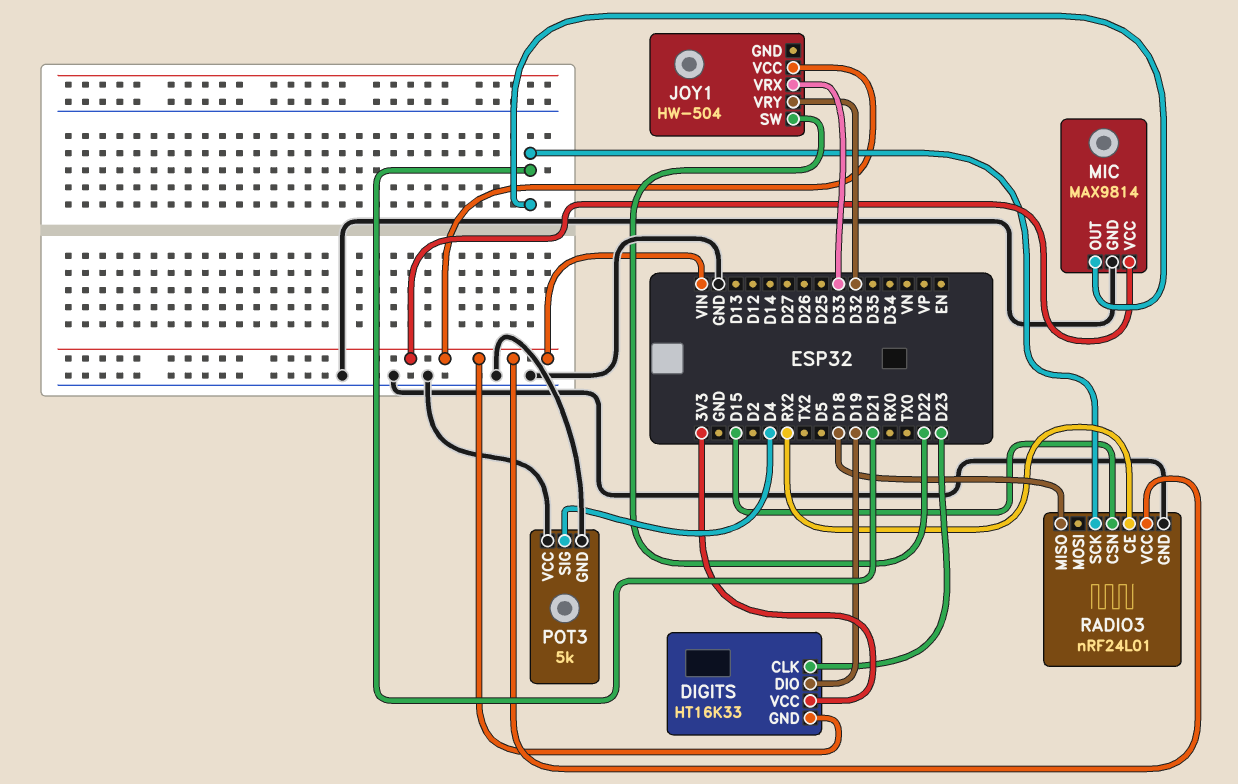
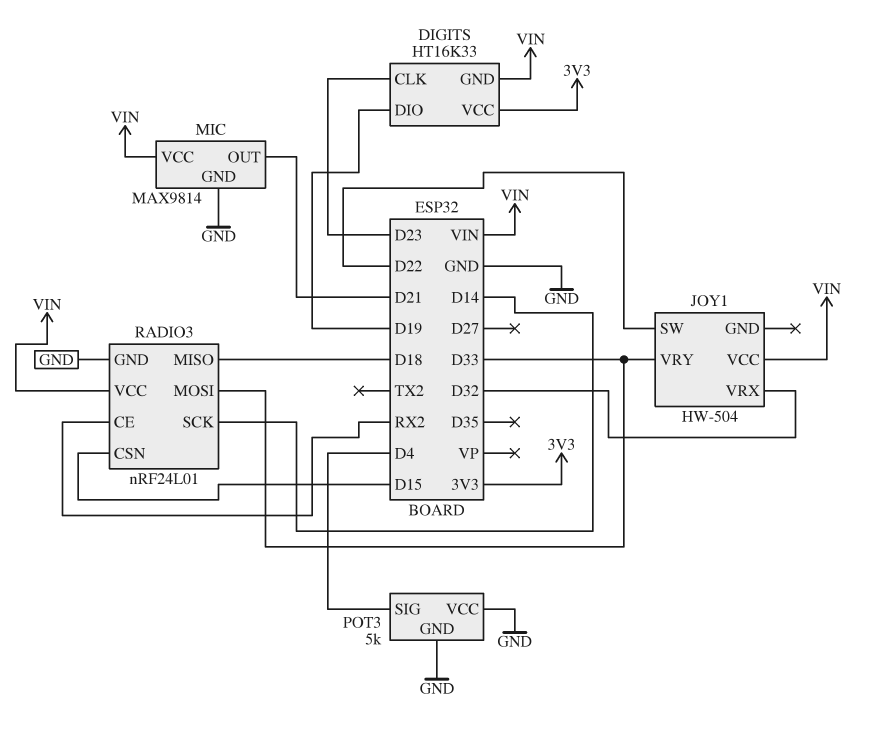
JOY1 pin VRX: D33 -> D32
JOY1 pin VRY: D32 -> D33
RADIO3 pin MOSI: none -> D33
RADIO3 pin SCK: D21 -> D14

